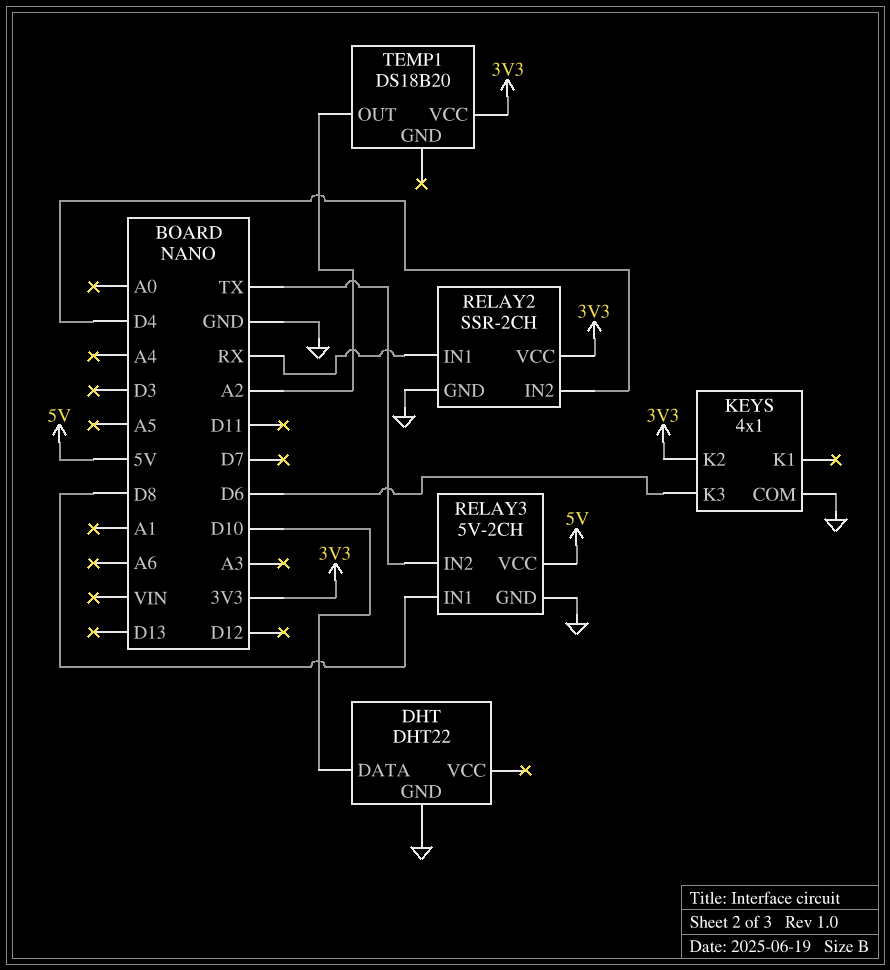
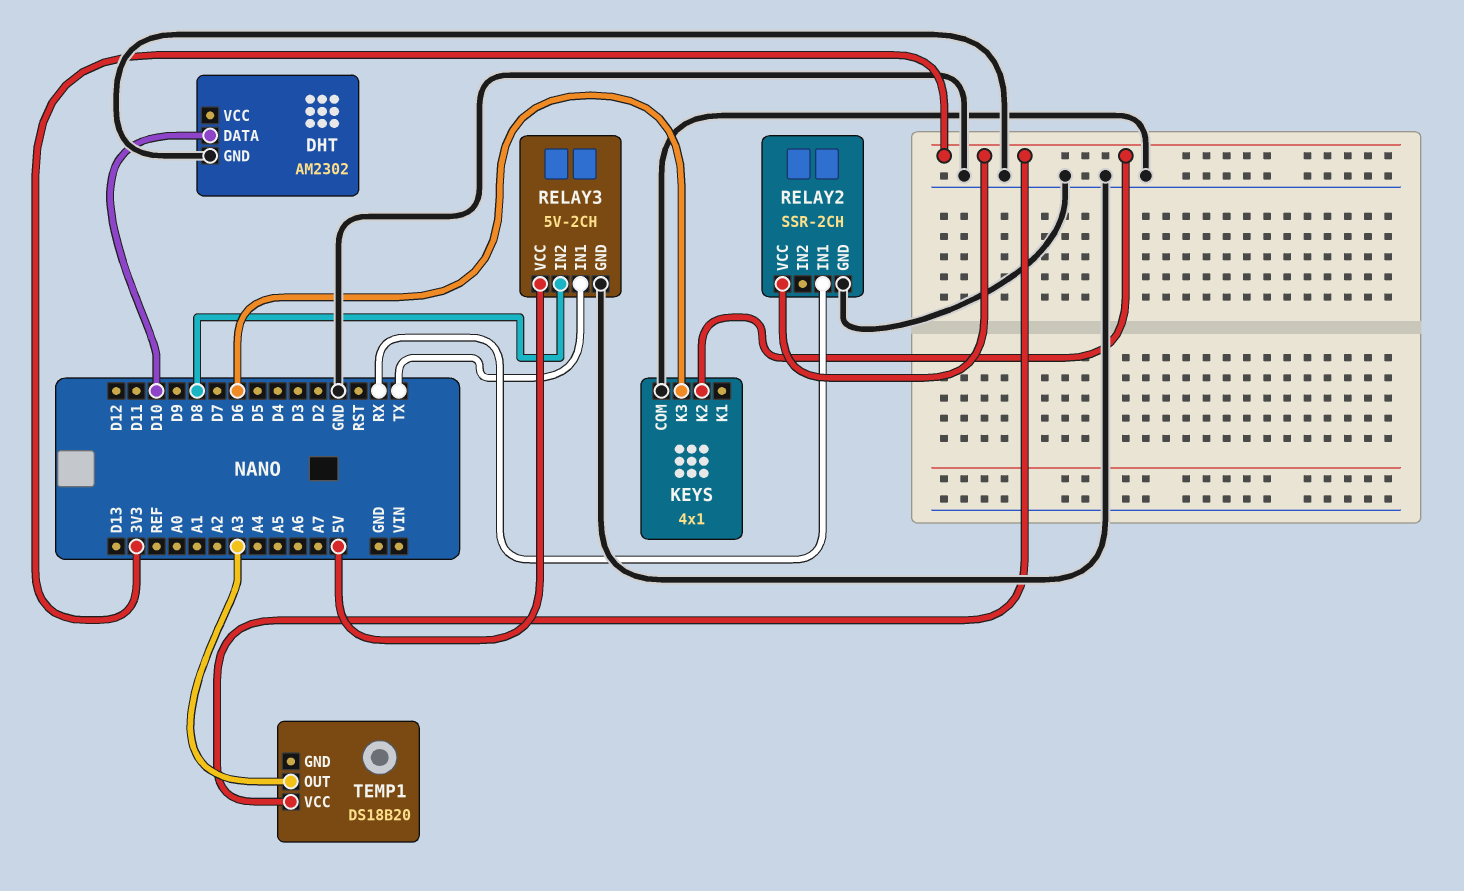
DHT: DHT22 -> AM2302
RELAY2 pin IN2: D4 -> none
RELAY3 pin IN1: D8 -> TX
RELAY3 pin IN2: TX -> D8
TEMP1 pin OUT: A2 -> A3

